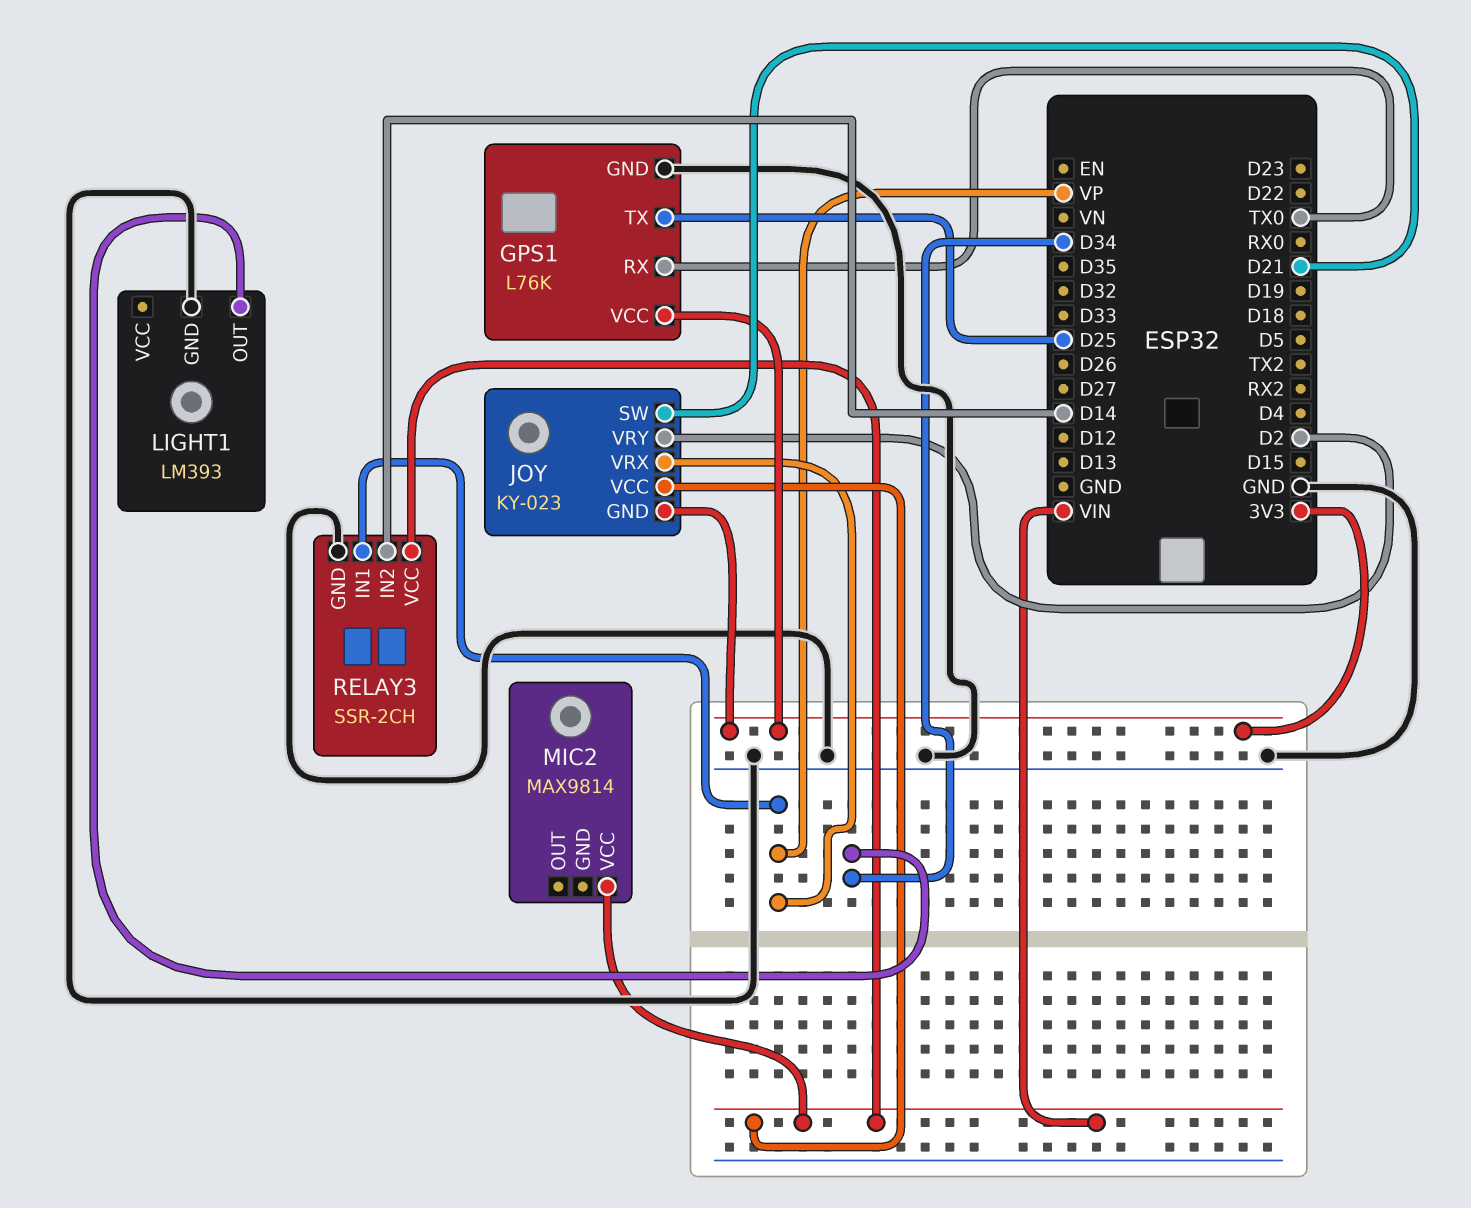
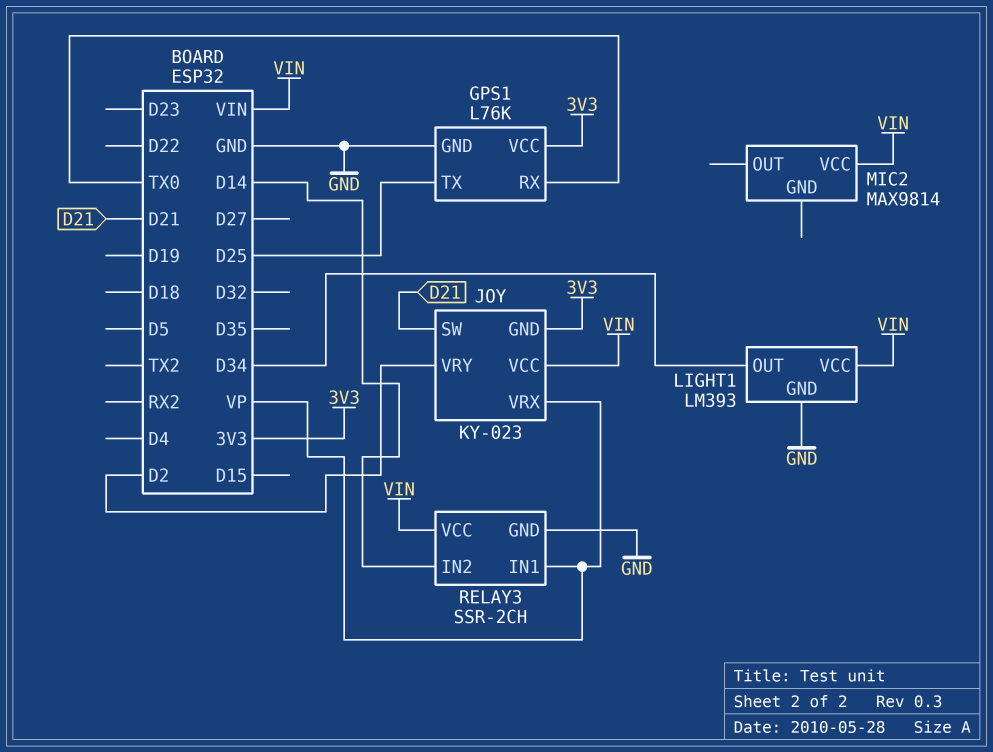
LIGHT1 pin VCC: none -> VIN

